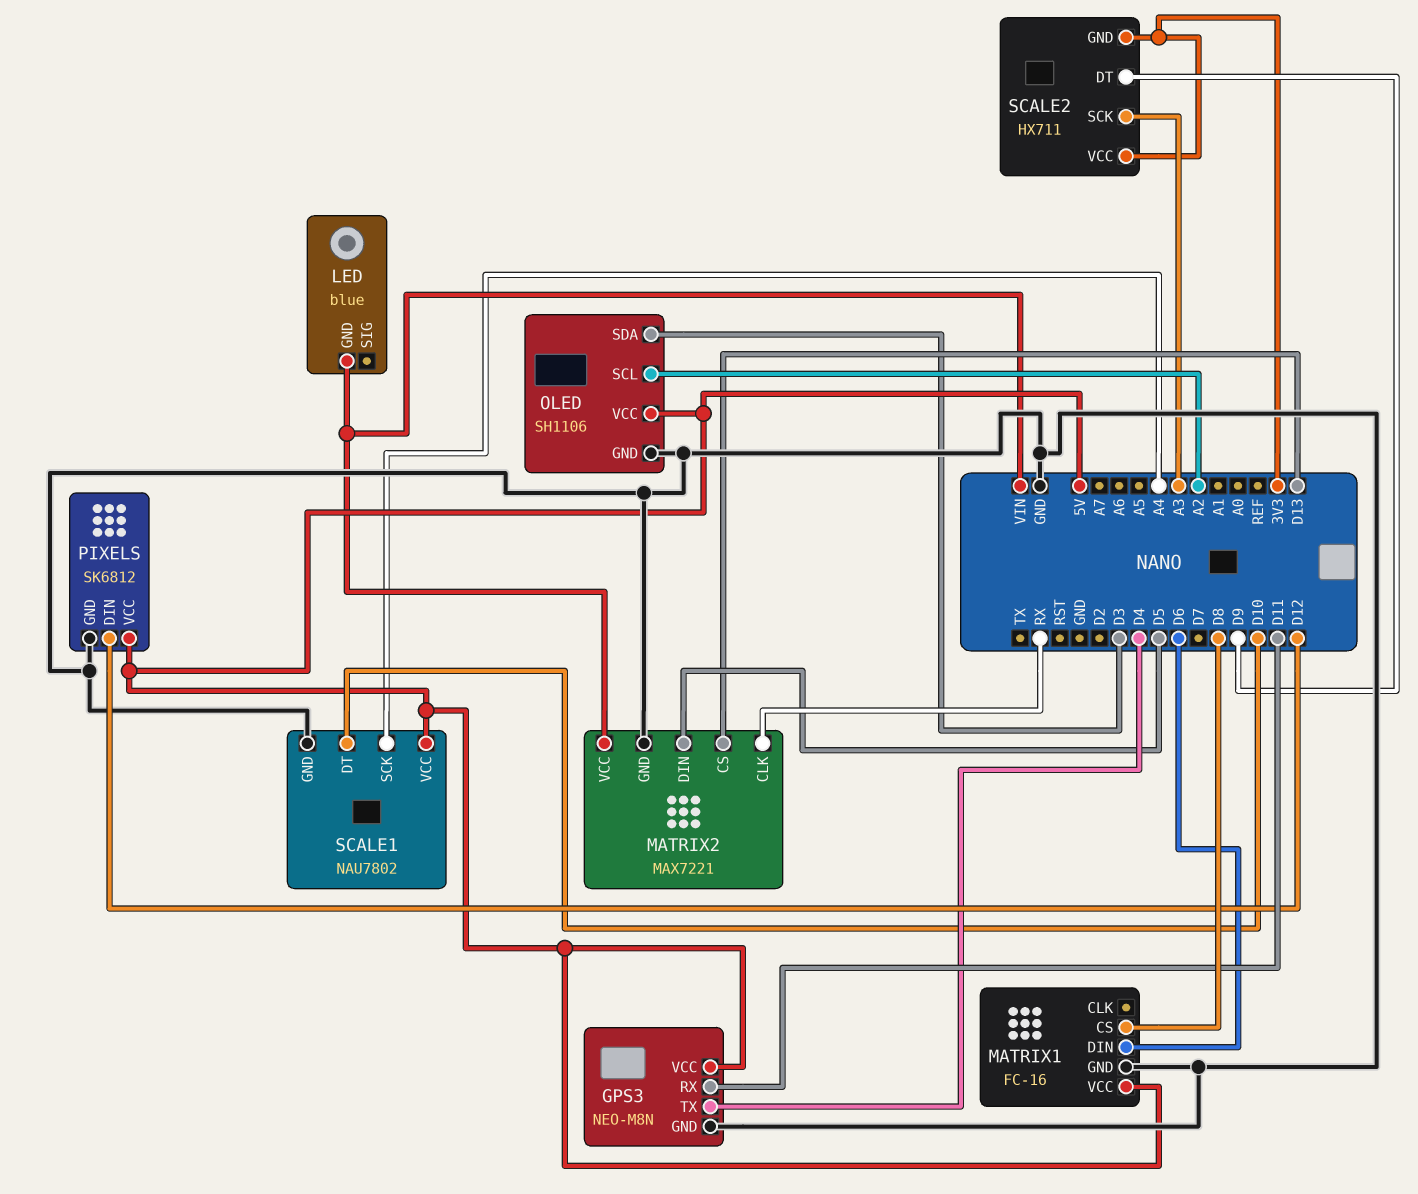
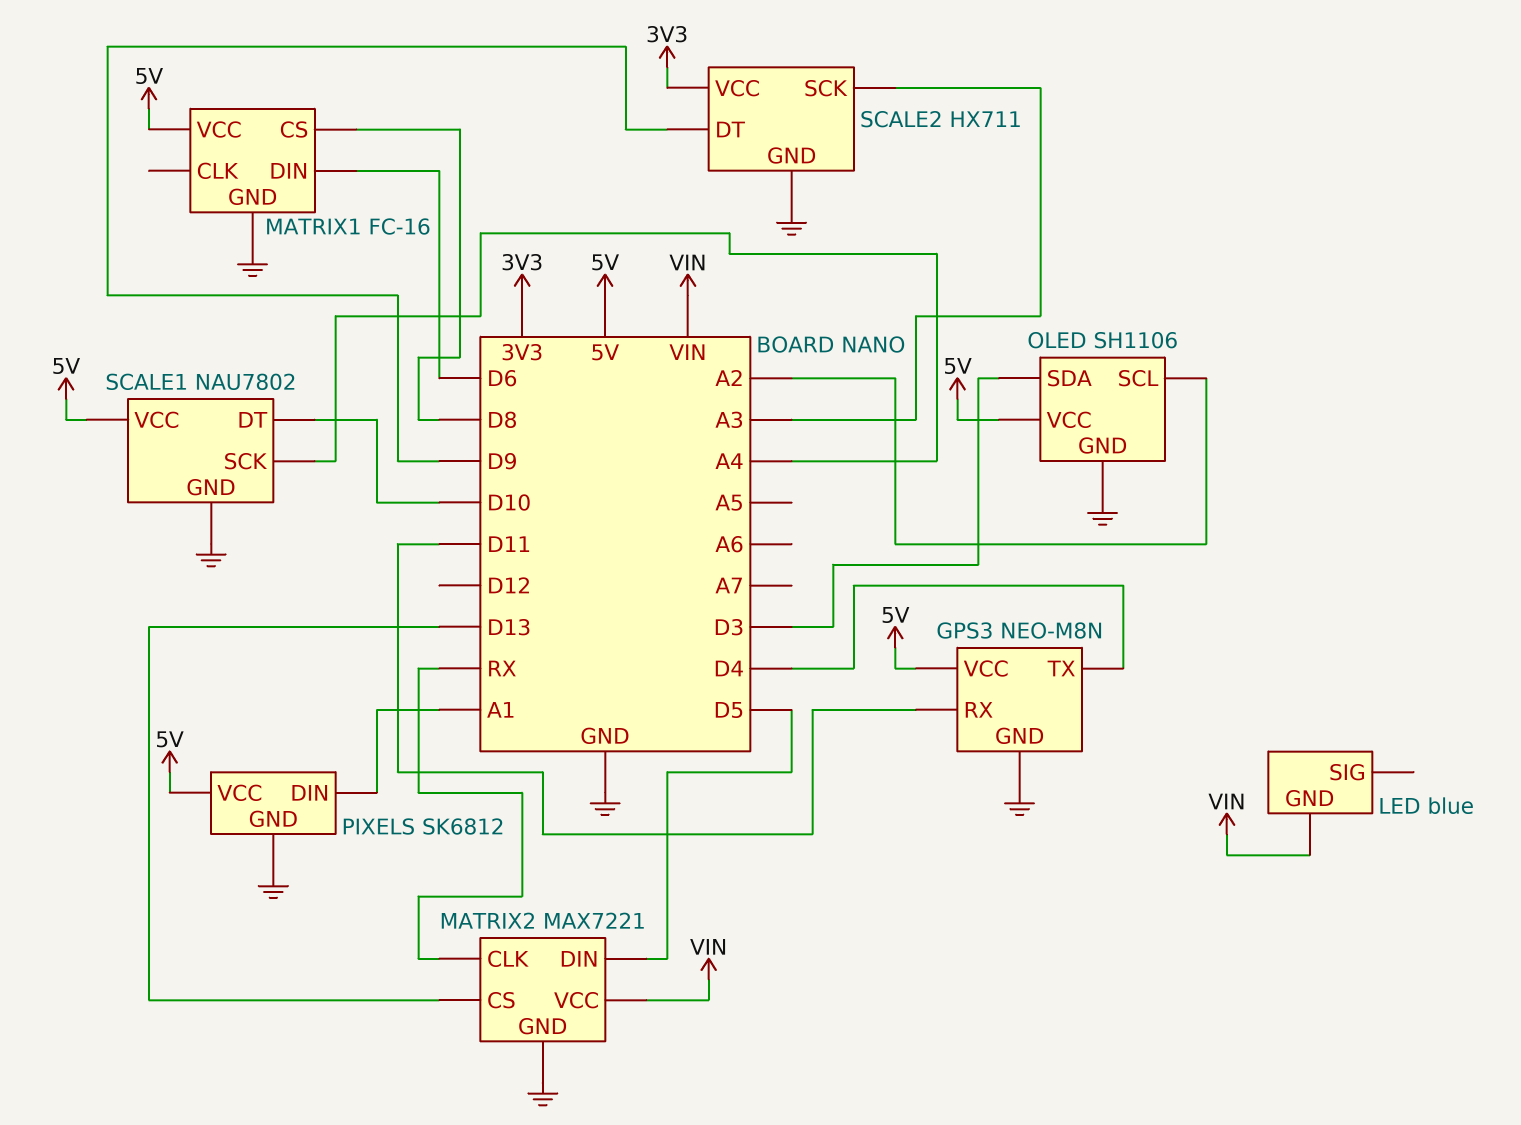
PIXELS pin DIN: D12 -> A1
SCALE2 pin GND: 3V3 -> GND

